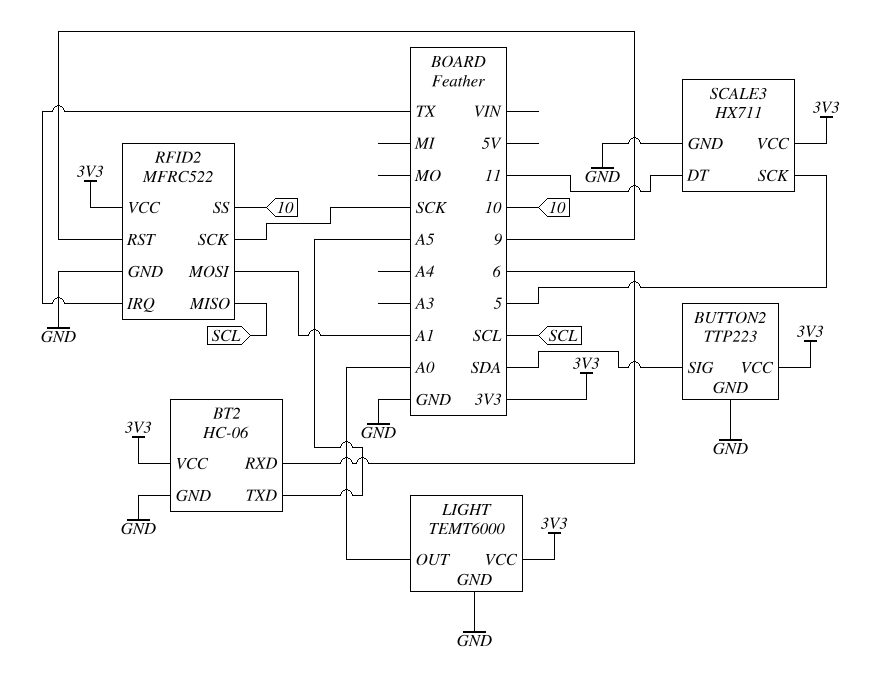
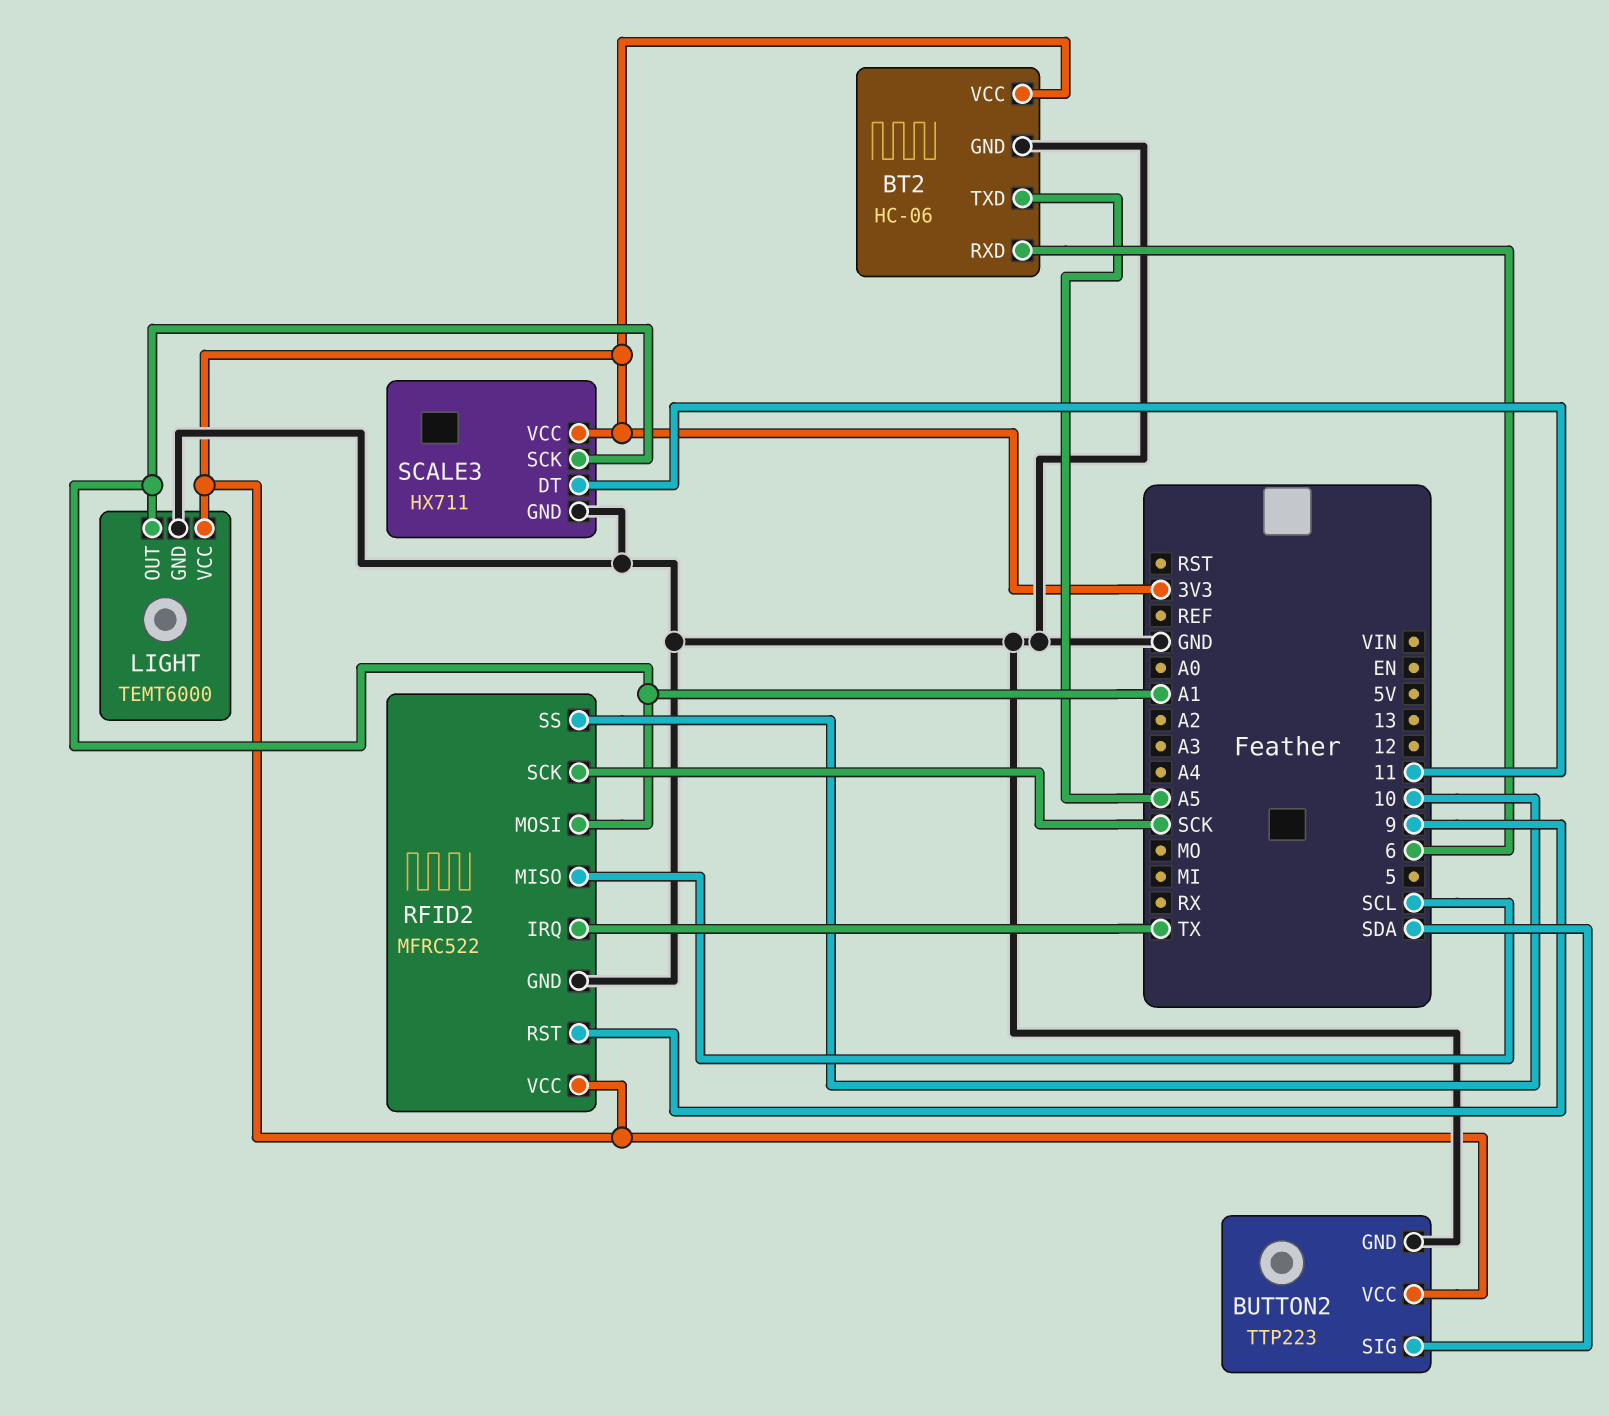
LIGHT pin OUT: A0 -> A1
SCALE3 pin SCK: 5 -> A1

